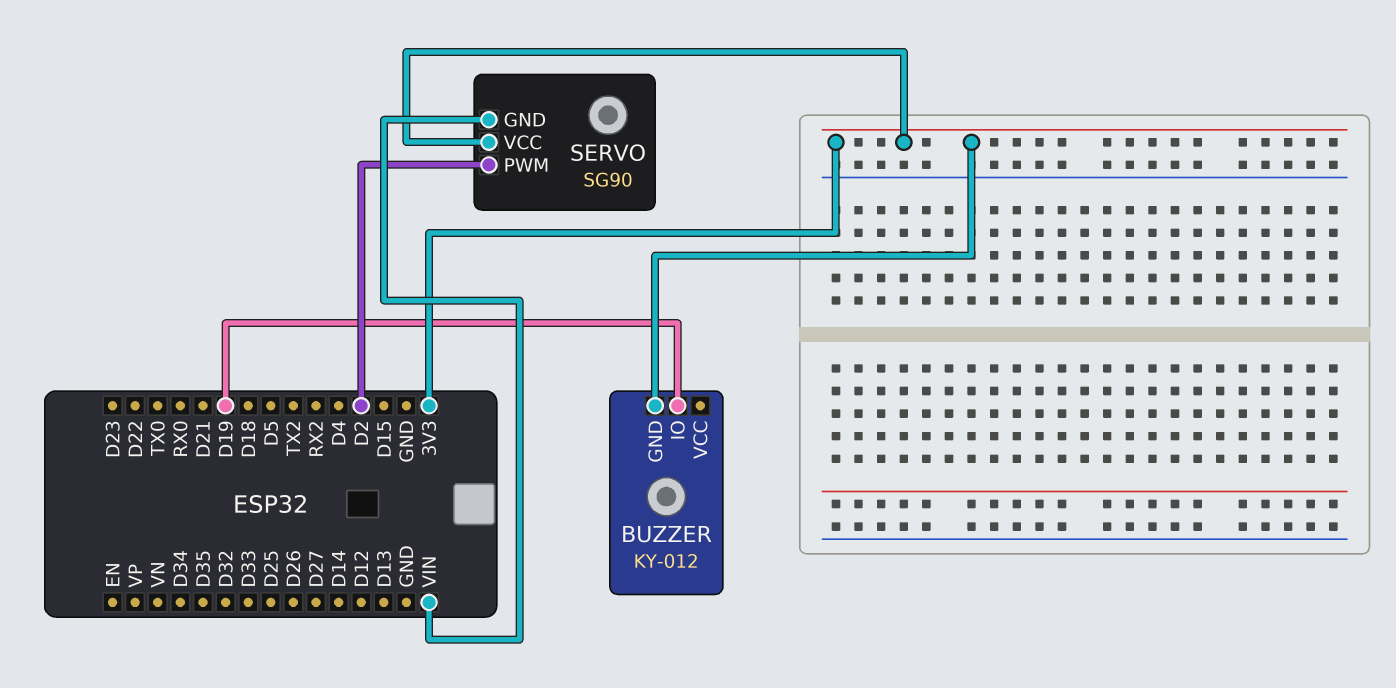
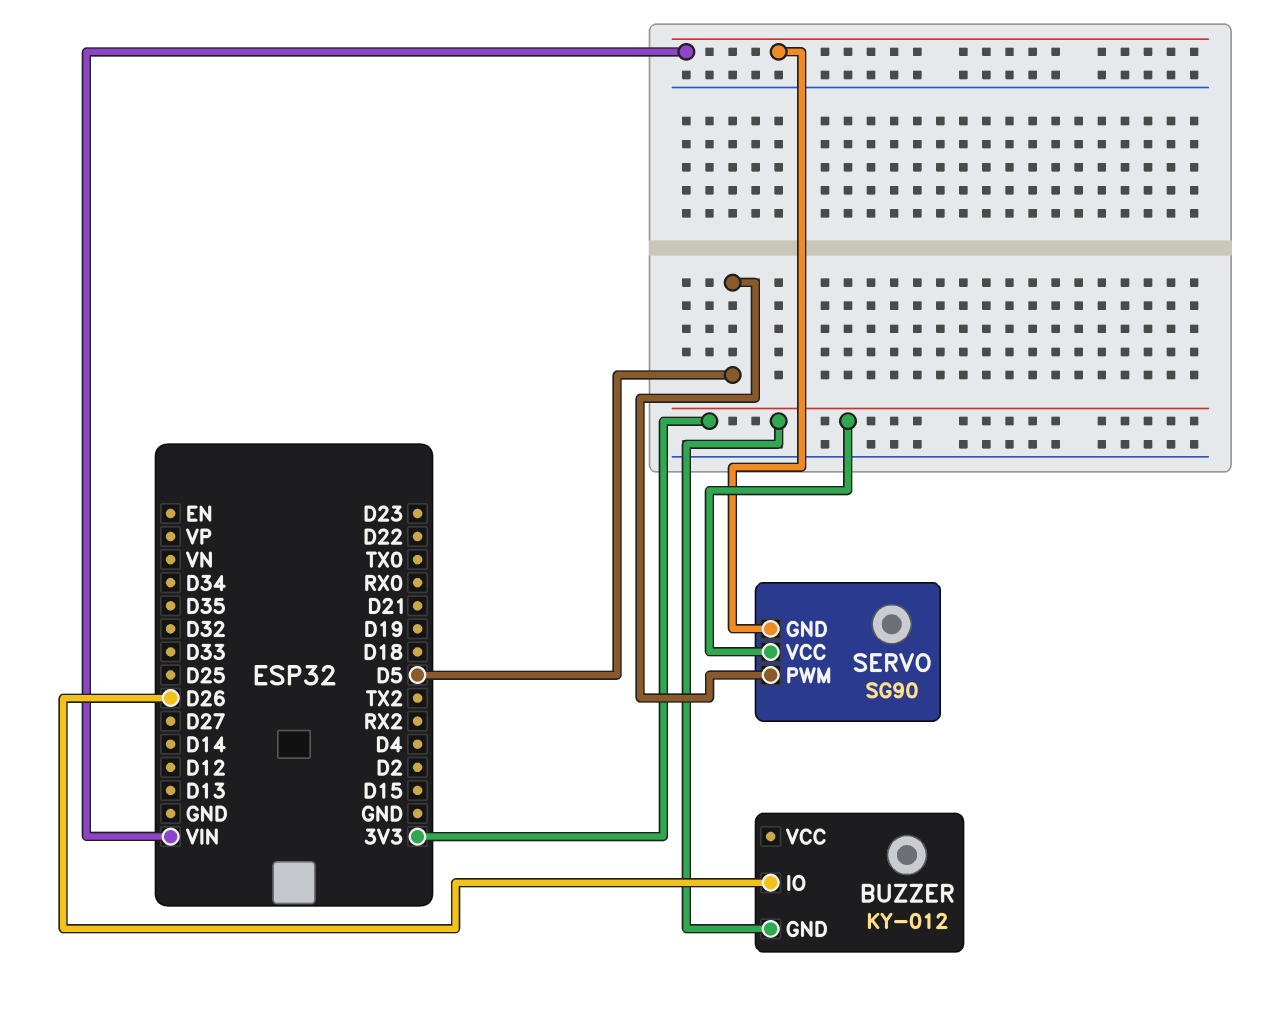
BUZZER pin IO: D19 -> D26
SERVO pin PWM: D2 -> D5

